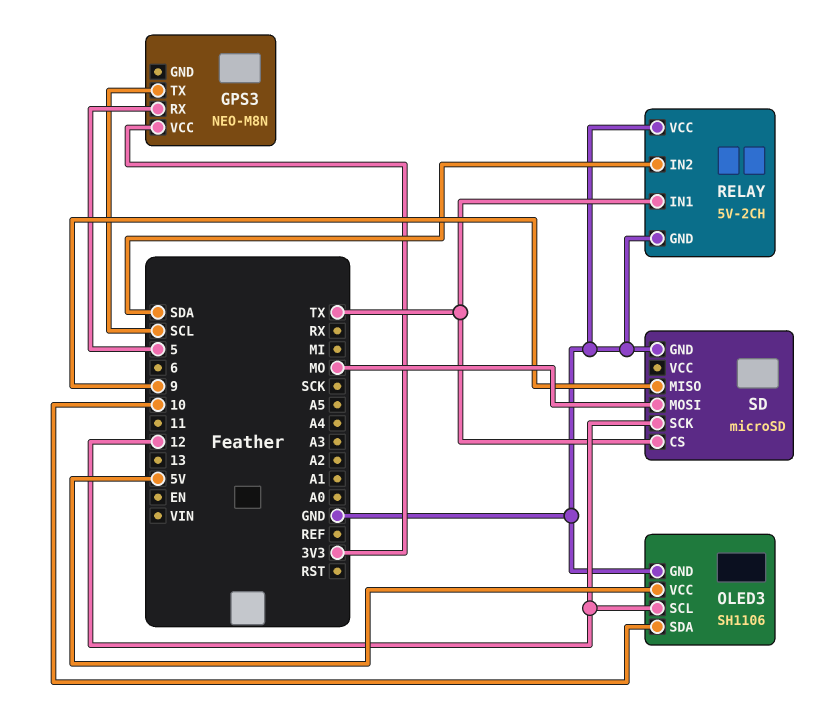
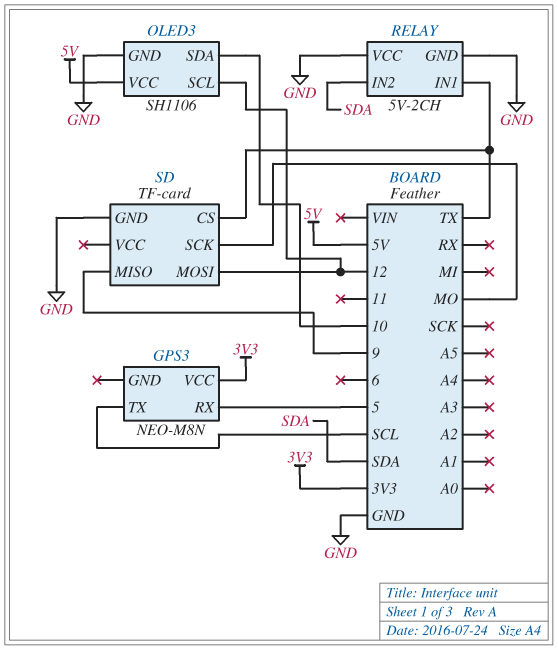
SD: microSD -> TF-card
SD pin MOSI: MO -> 12
SD pin SCK: 12 -> MO

